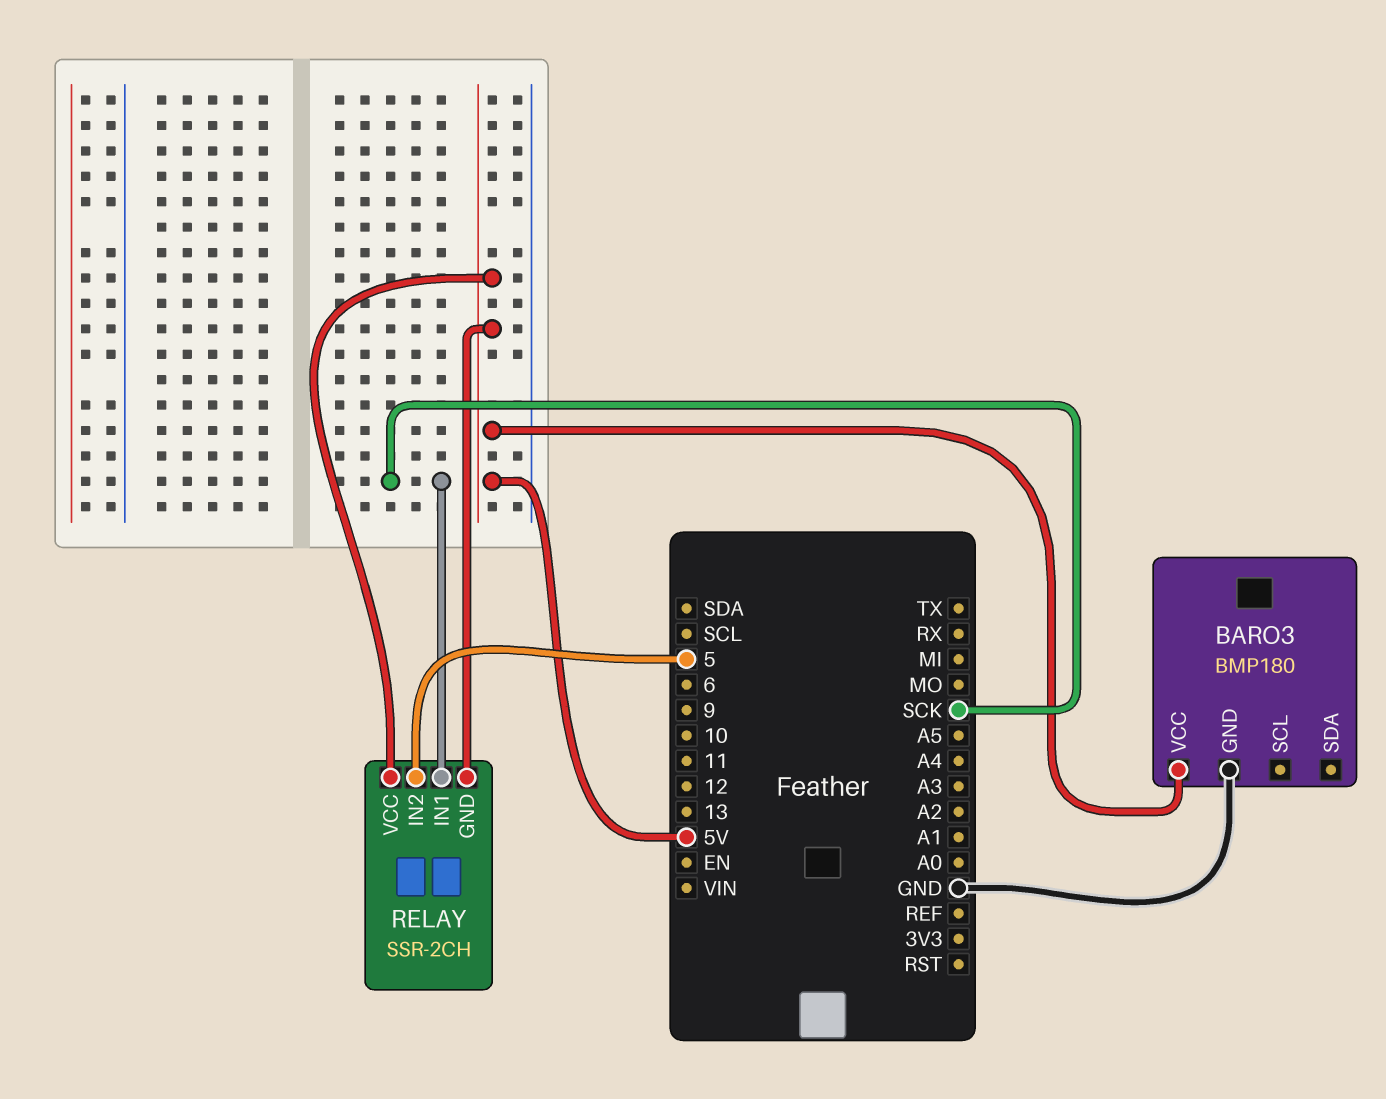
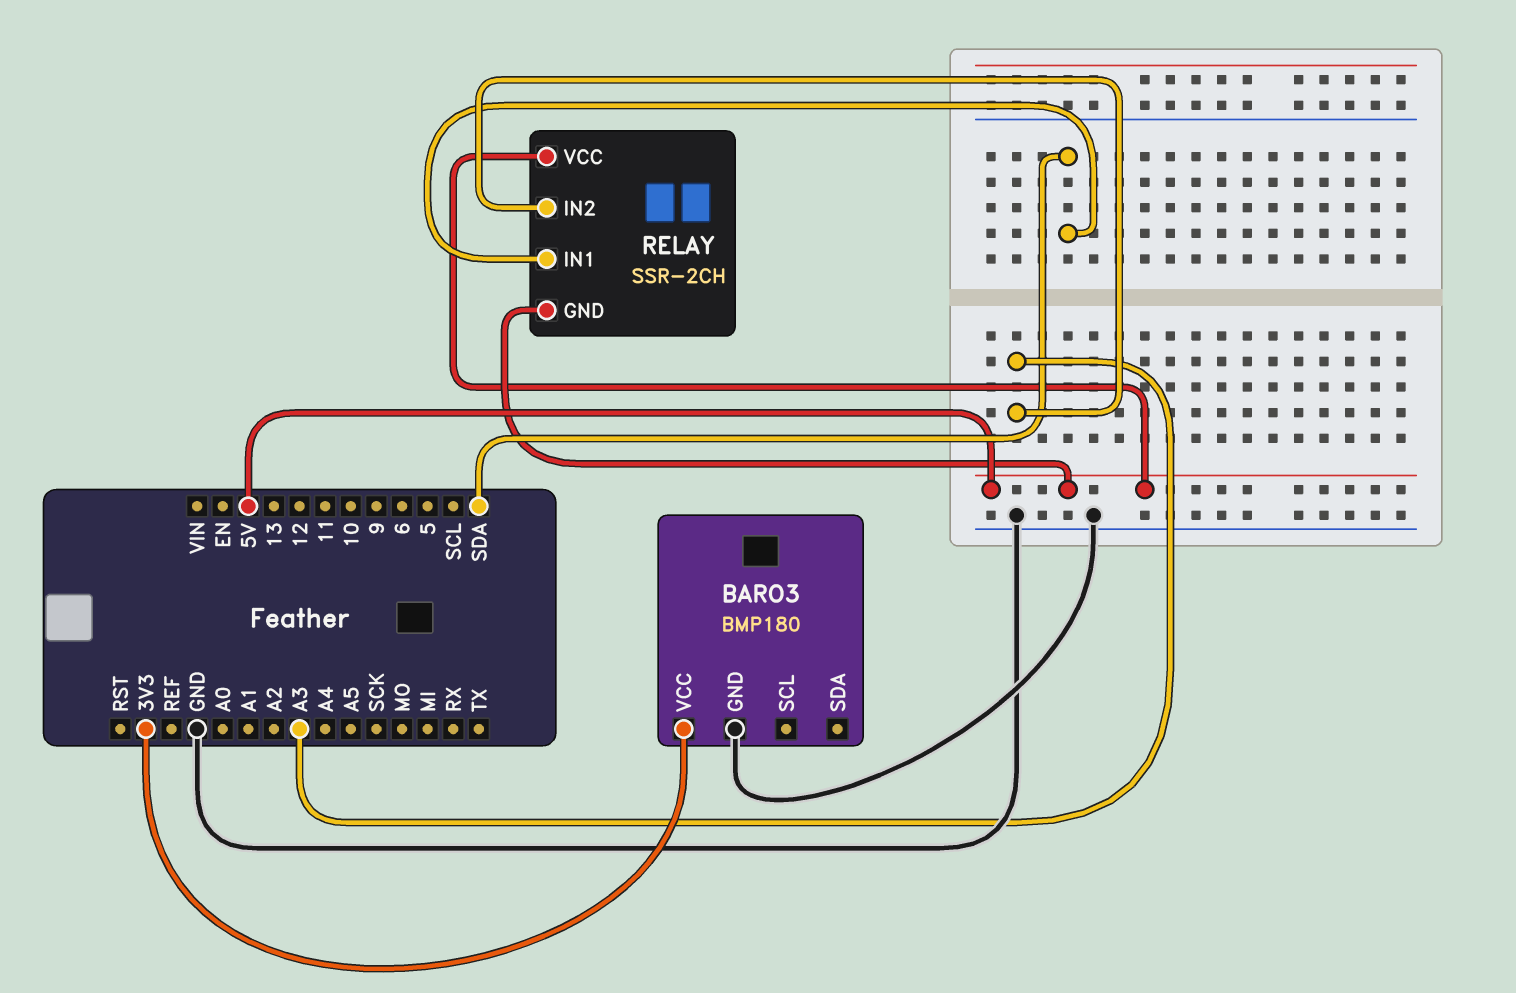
BARO3 pin VCC: 5V -> 3V3
RELAY pin IN1: SCK -> SDA
RELAY pin IN2: 5 -> A3

